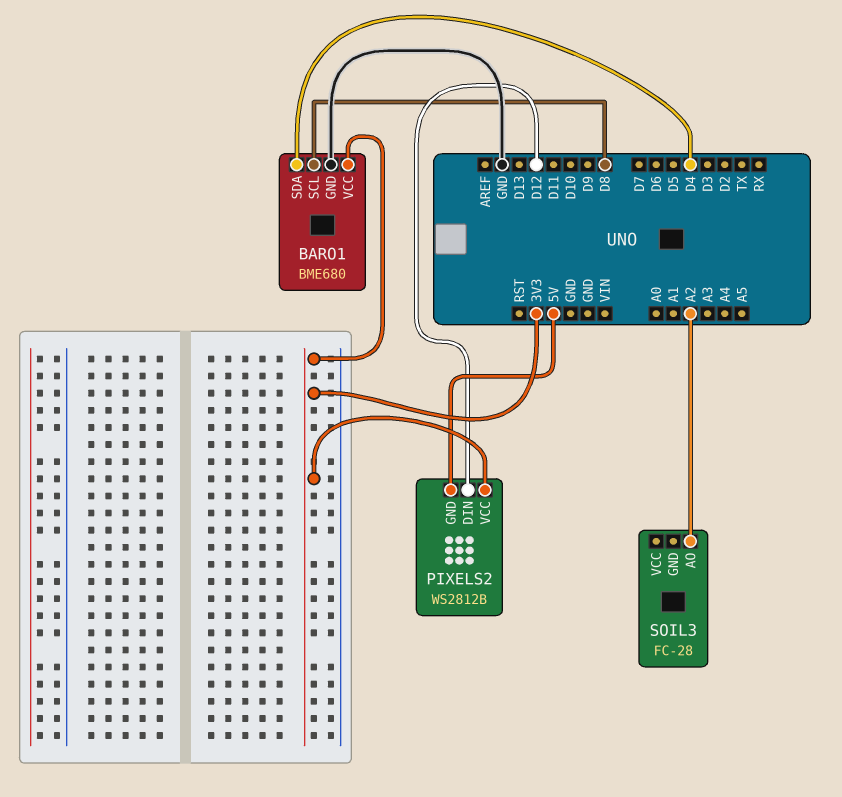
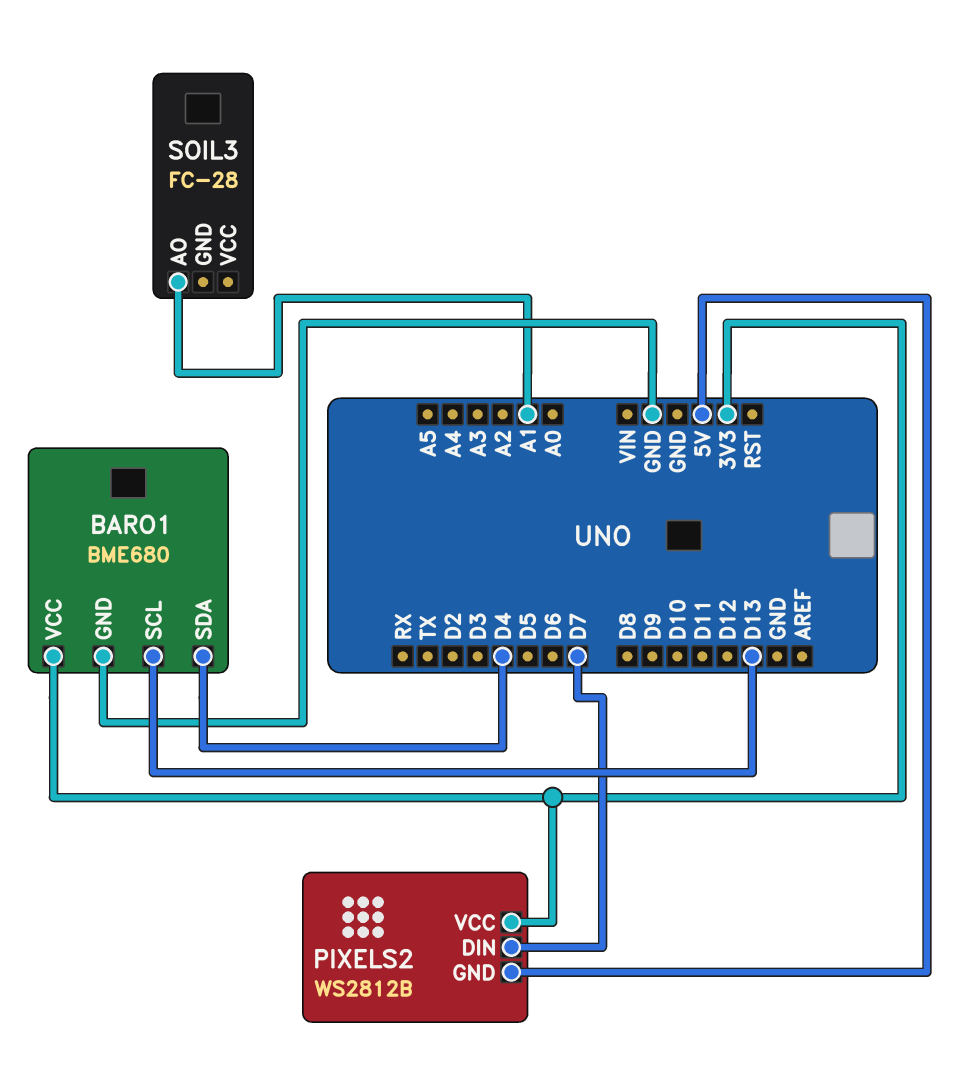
BARO1 pin SCL: D8 -> D13
PIXELS2 pin DIN: D12 -> D7
SOIL3 pin AO: A2 -> A1

